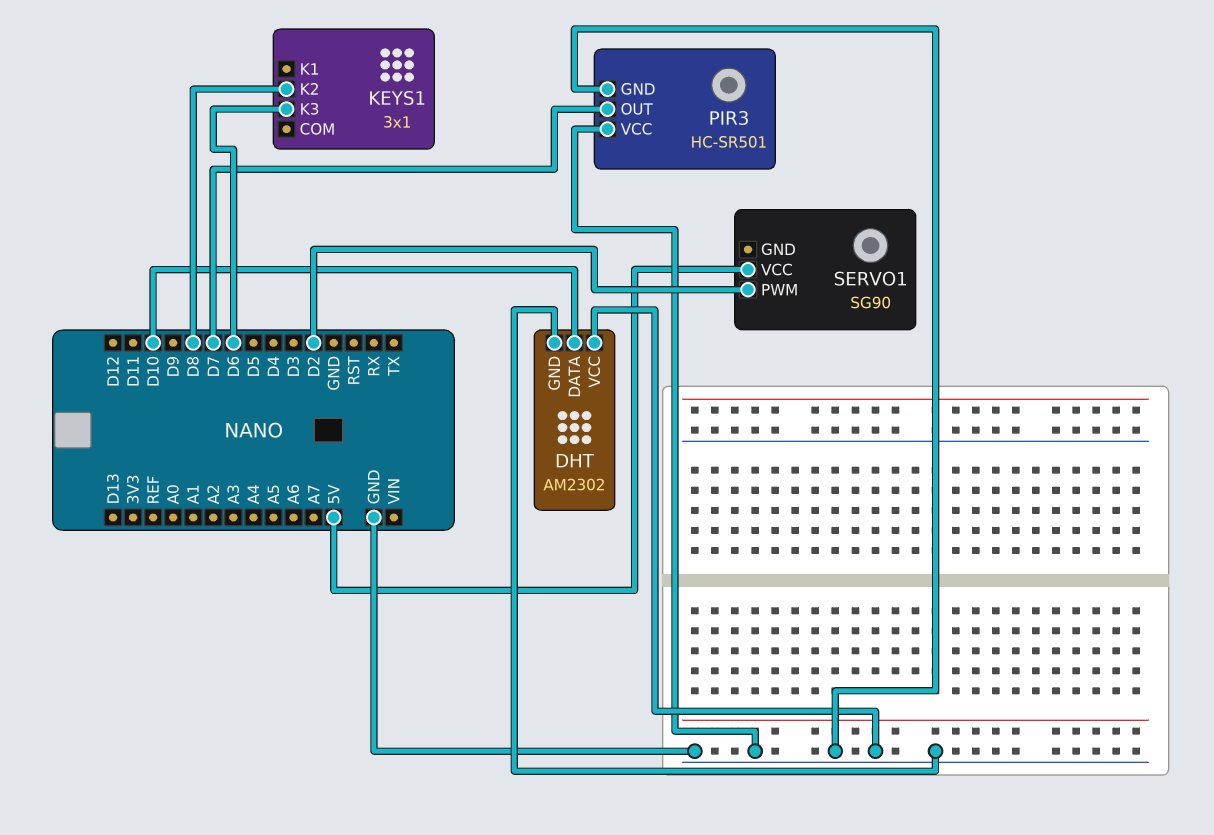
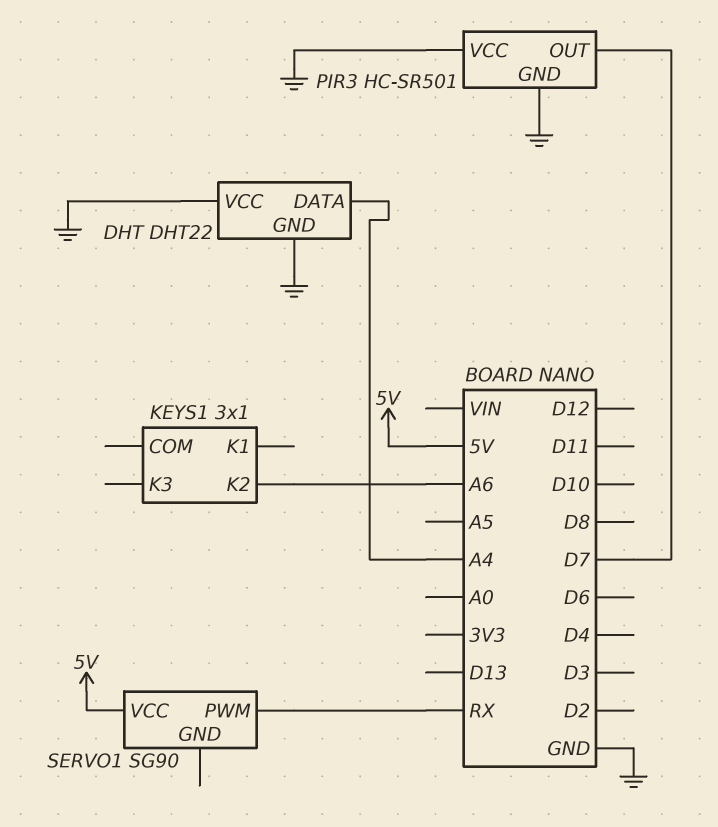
DHT: AM2302 -> DHT22
DHT pin DATA: D10 -> A4
KEYS1 pin K2: D8 -> A6
KEYS1 pin K3: D6 -> none
SERVO1 pin PWM: D2 -> RX

